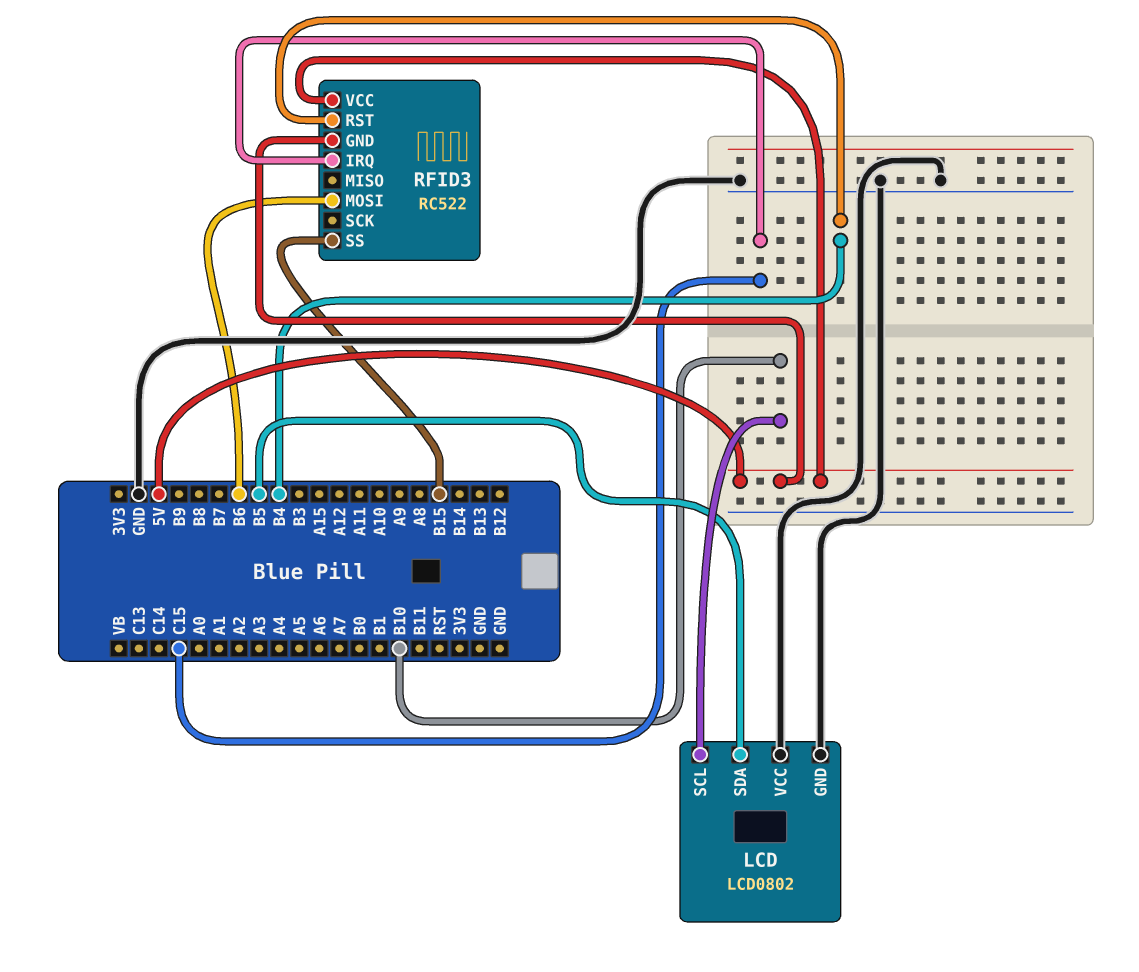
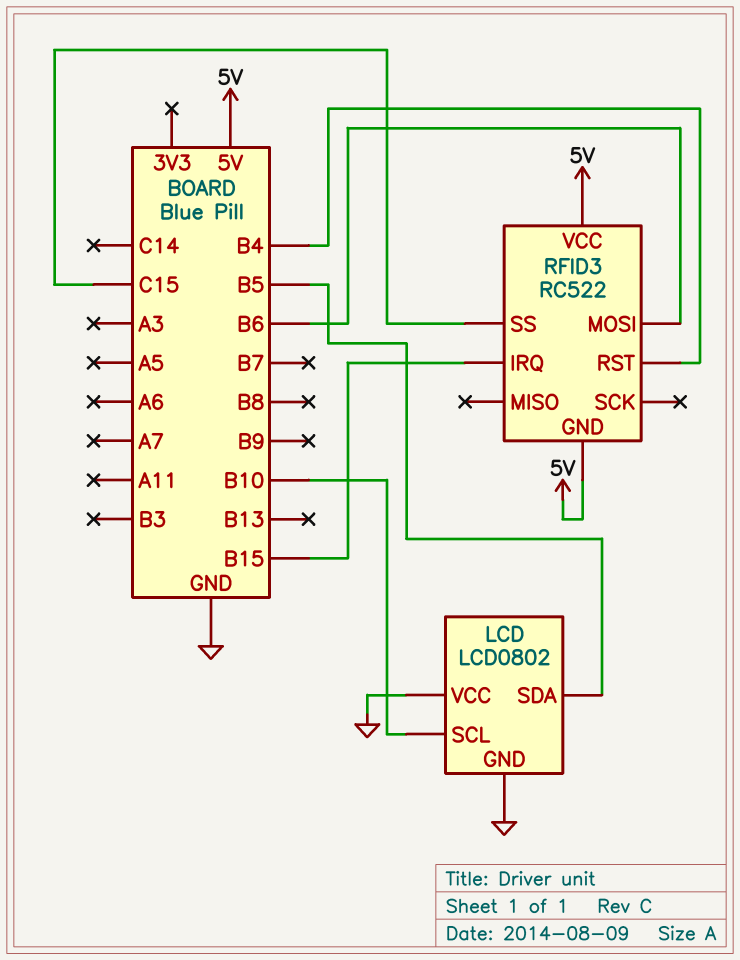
RFID3 pin IRQ: C15 -> B15
RFID3 pin SS: B15 -> C15

